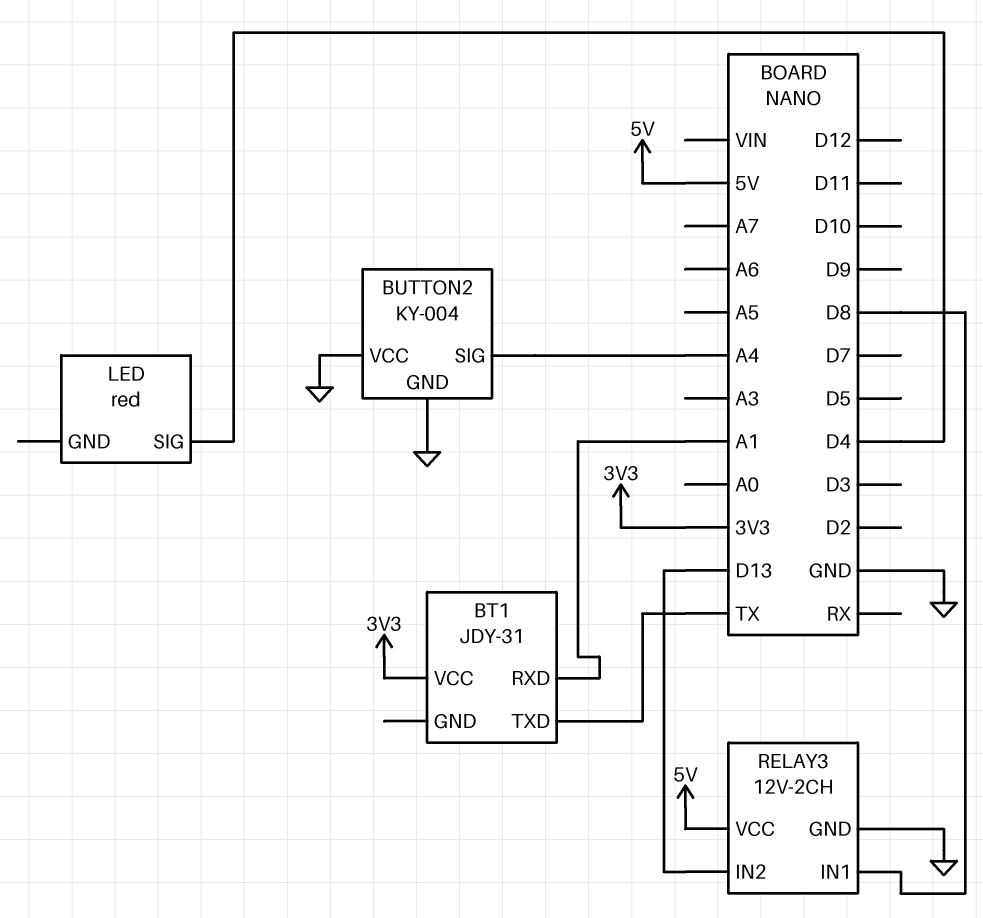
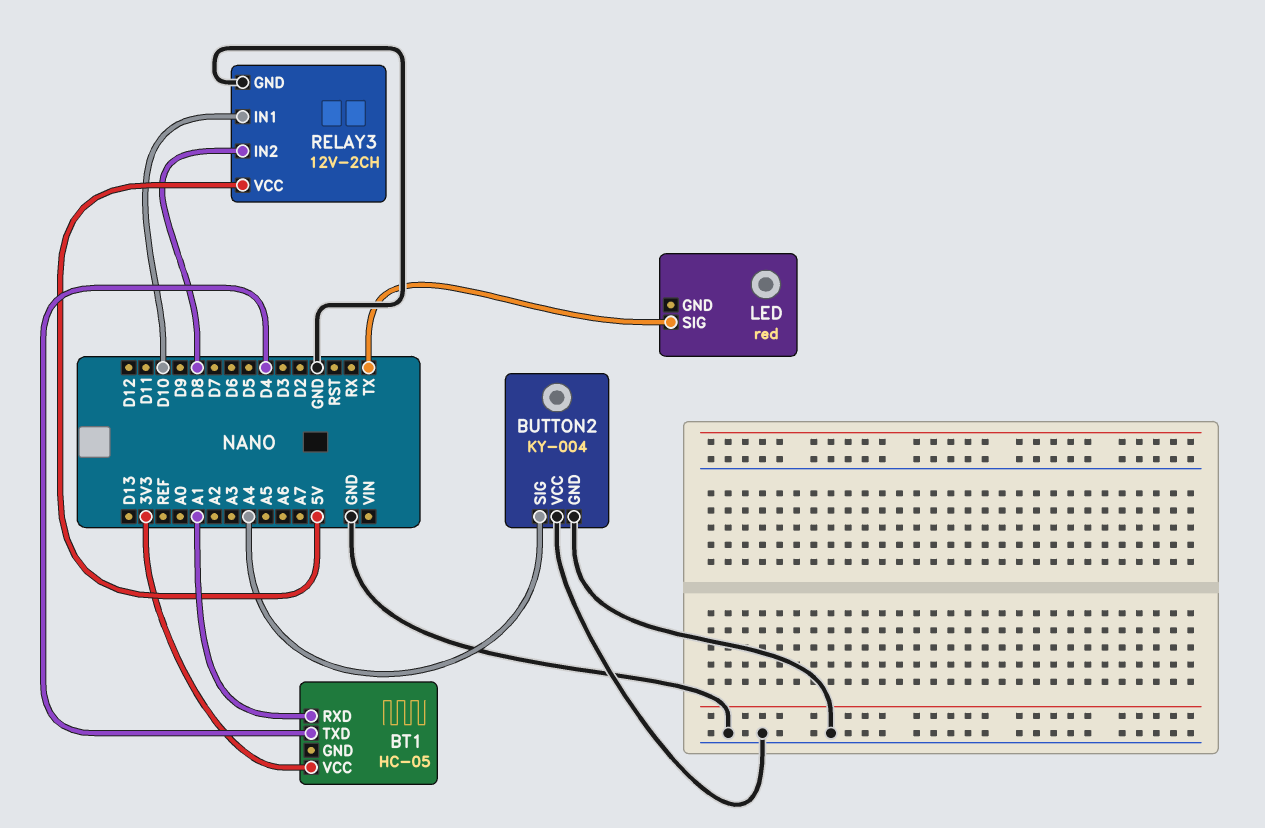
BT1: JDY-31 -> HC-05
BT1 pin TXD: TX -> D4
LED pin SIG: D4 -> TX
RELAY3 pin IN1: D8 -> D10
RELAY3 pin IN2: D13 -> D8

